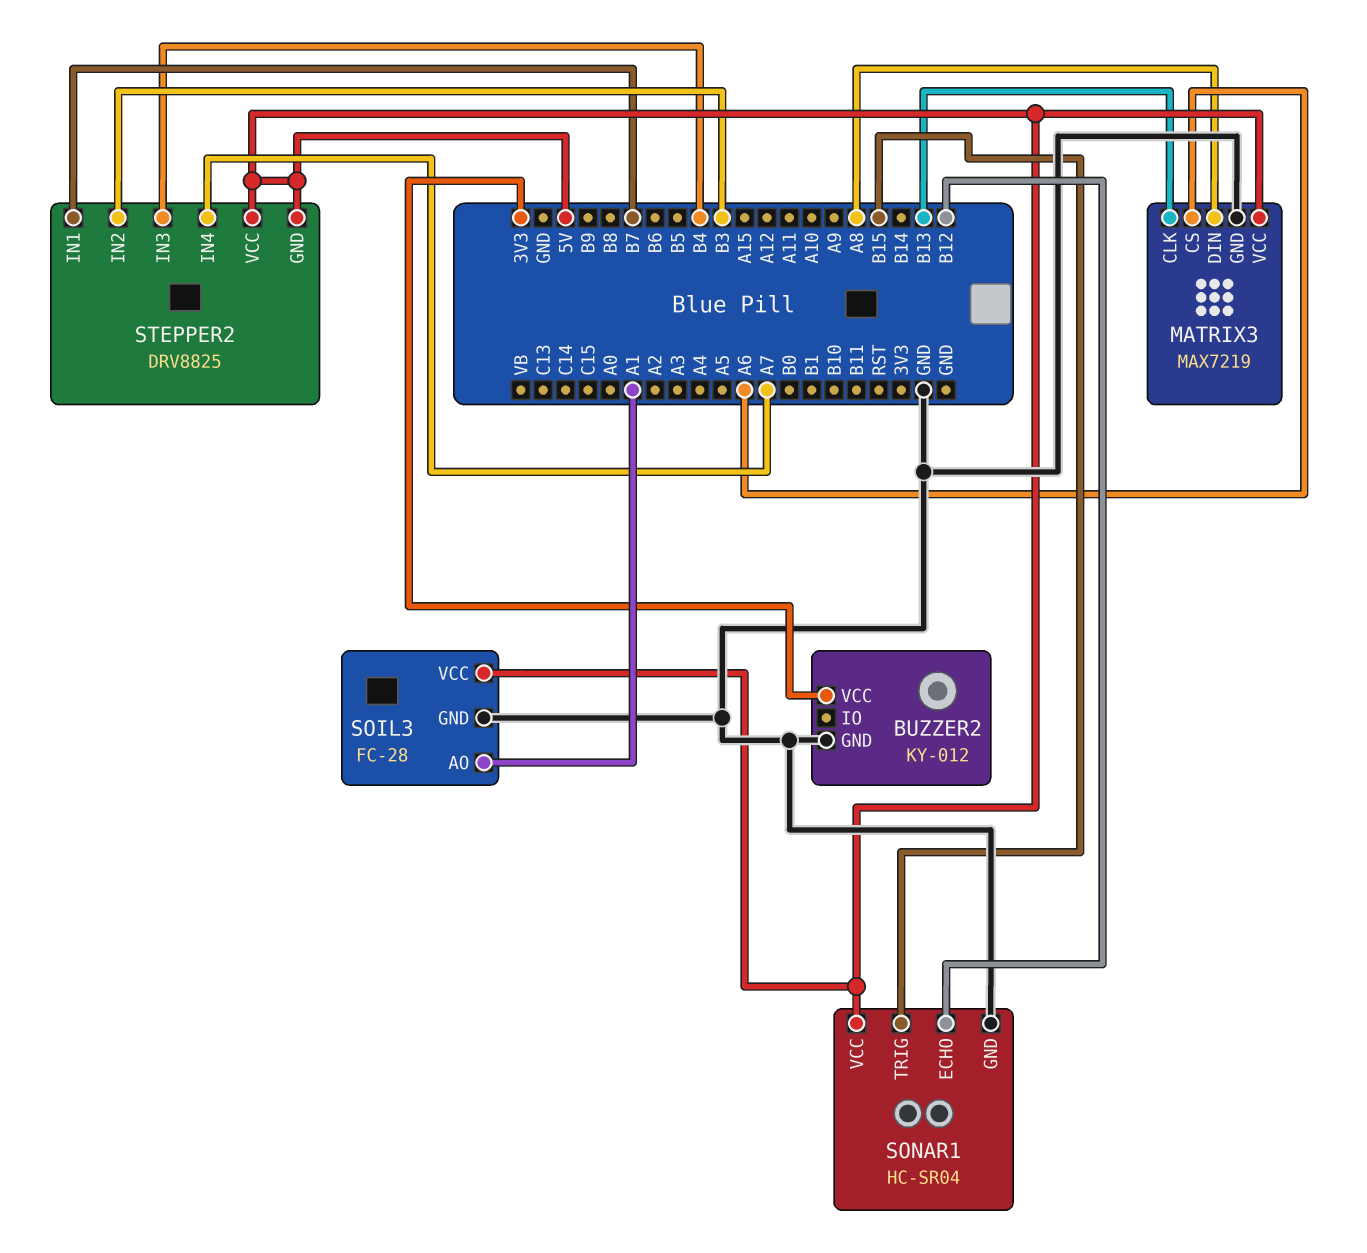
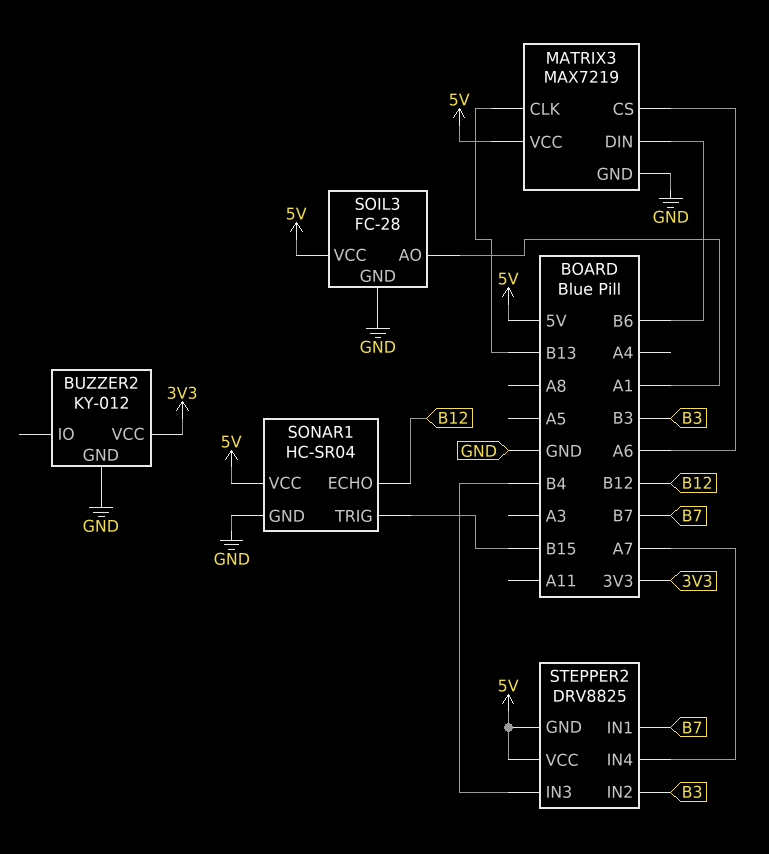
MATRIX3 pin DIN: A8 -> B6

